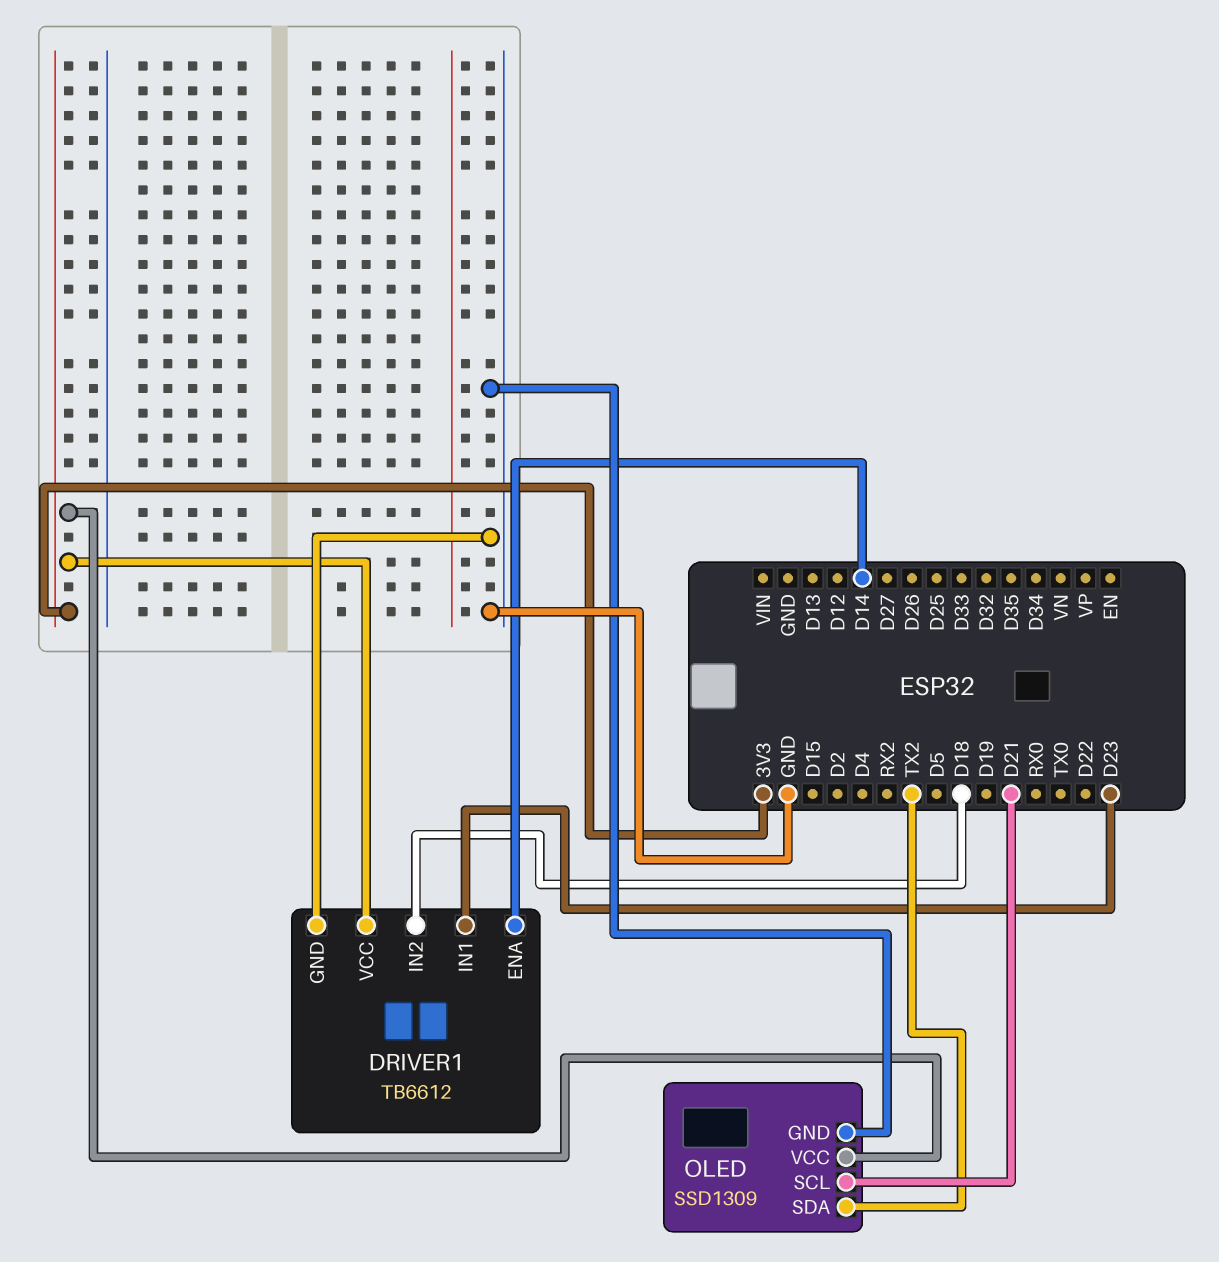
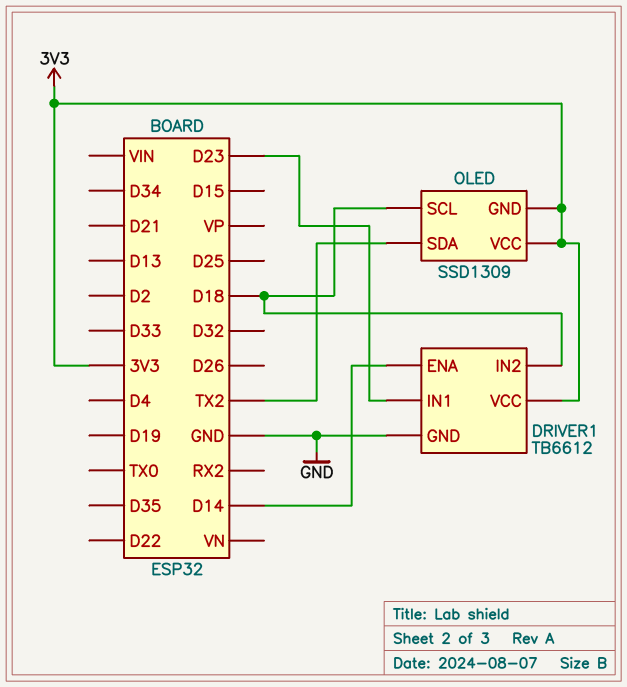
OLED pin GND: GND -> 3V3
OLED pin SCL: D21 -> D18

